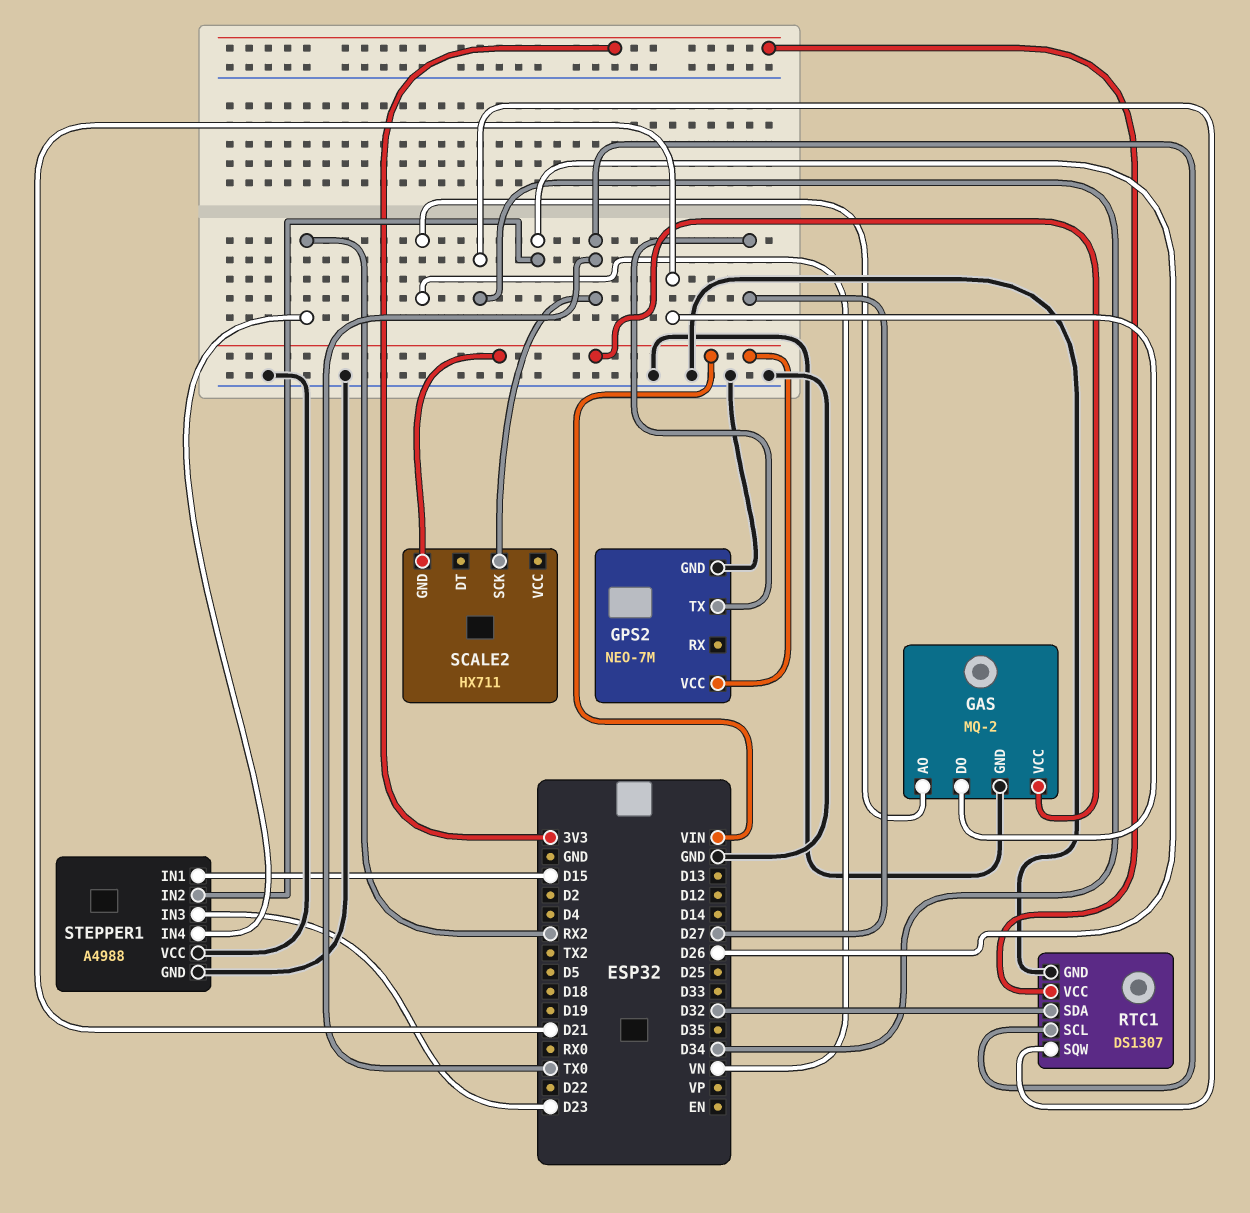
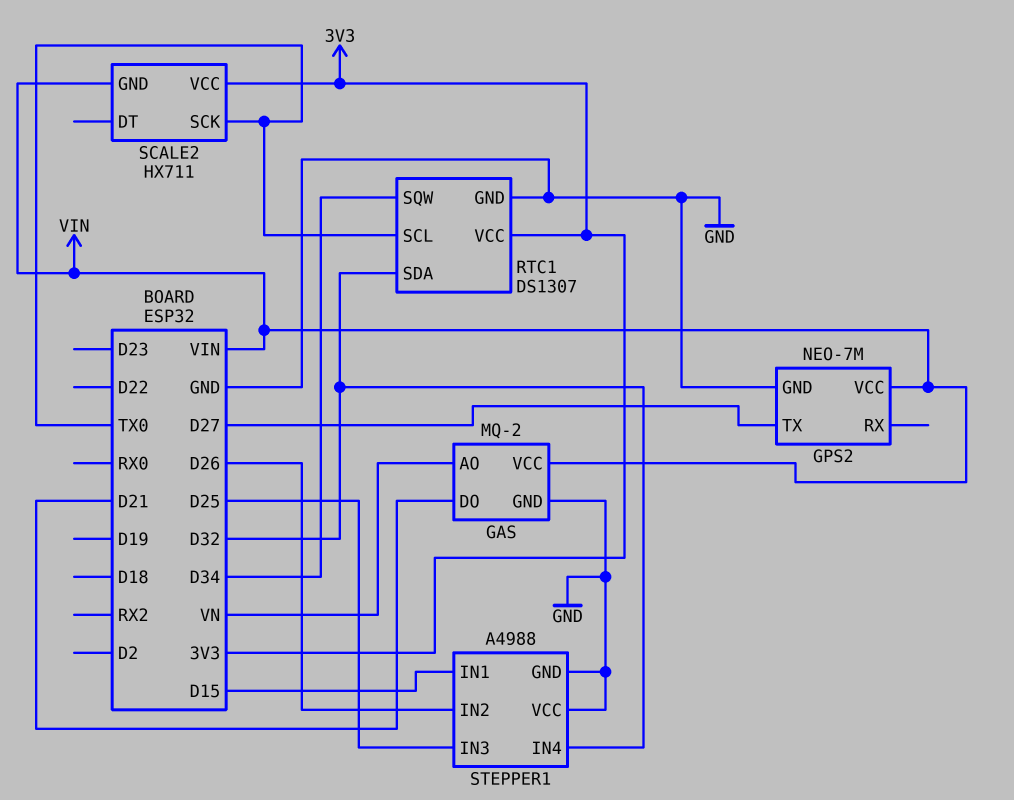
SCALE2 pin VCC: none -> 3V3
STEPPER1 pin IN3: D23 -> D25
STEPPER1 pin IN4: RX2 -> D32

